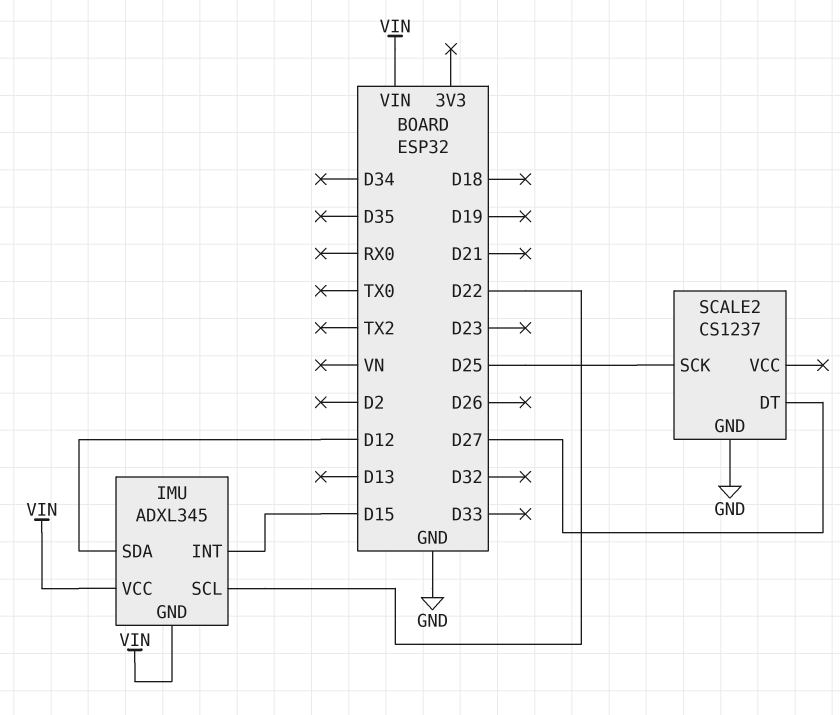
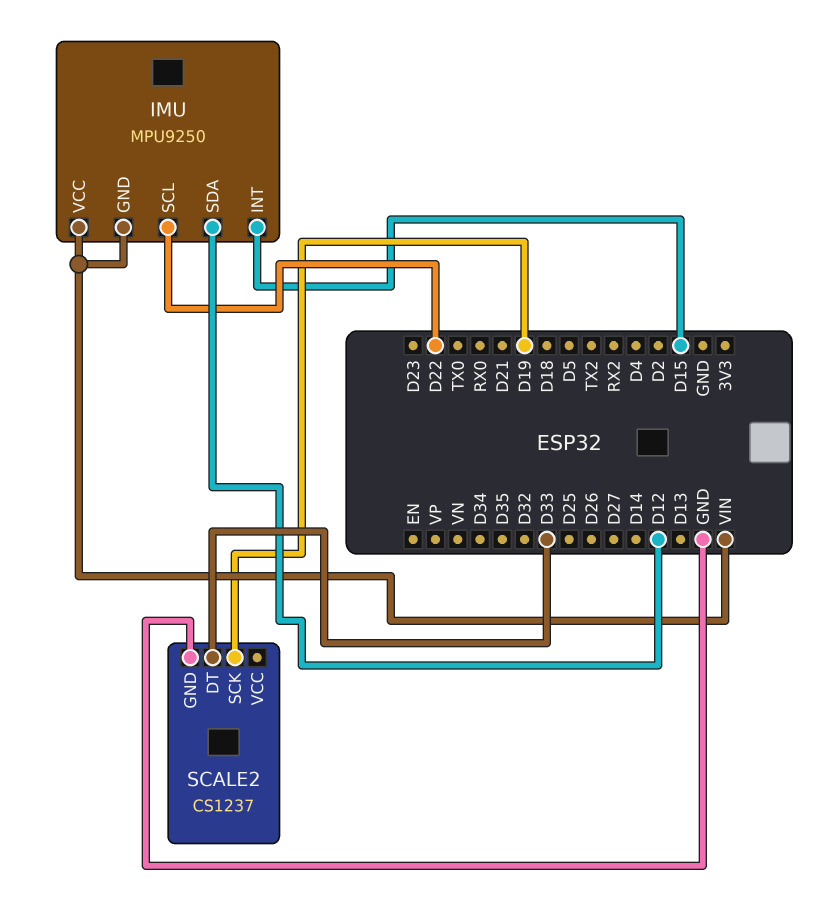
IMU: ADXL345 -> MPU9250
SCALE2 pin DT: D27 -> D33
SCALE2 pin SCK: D25 -> D19

